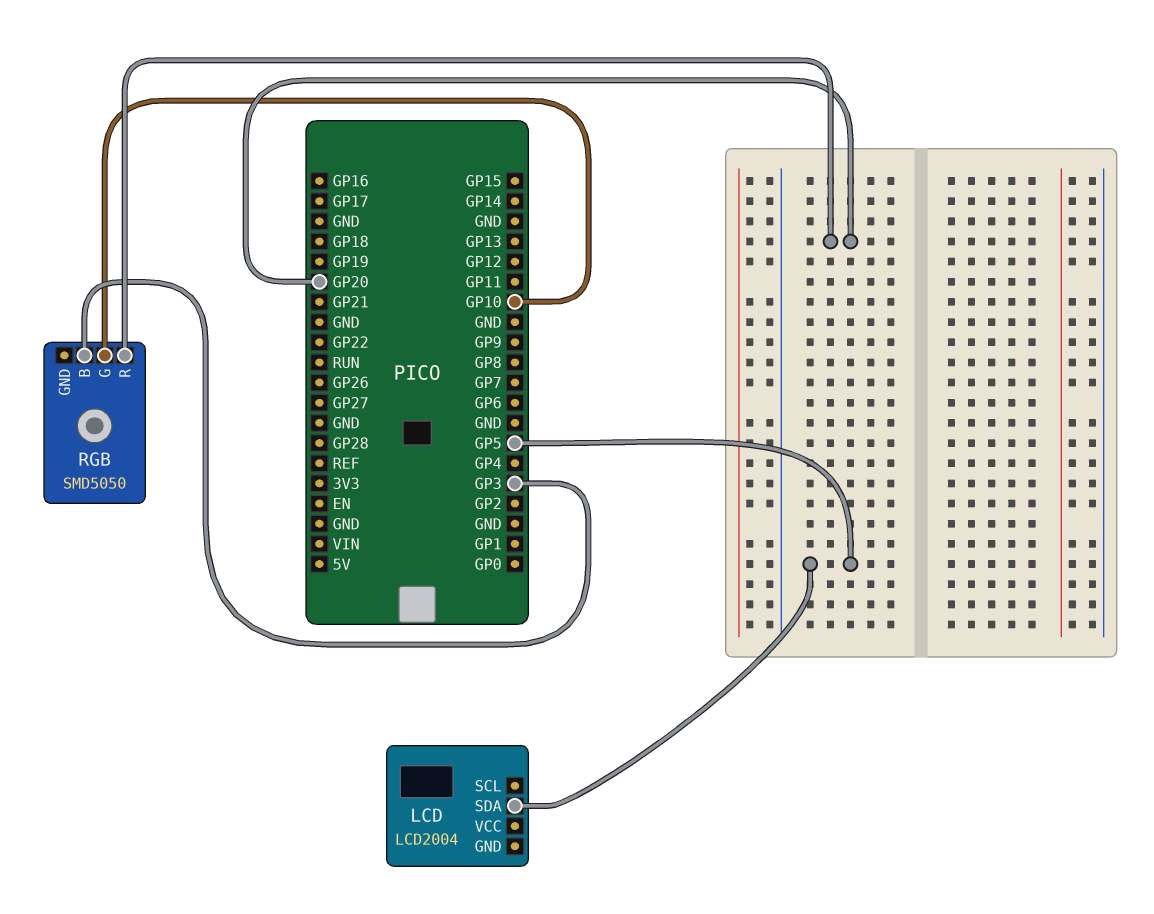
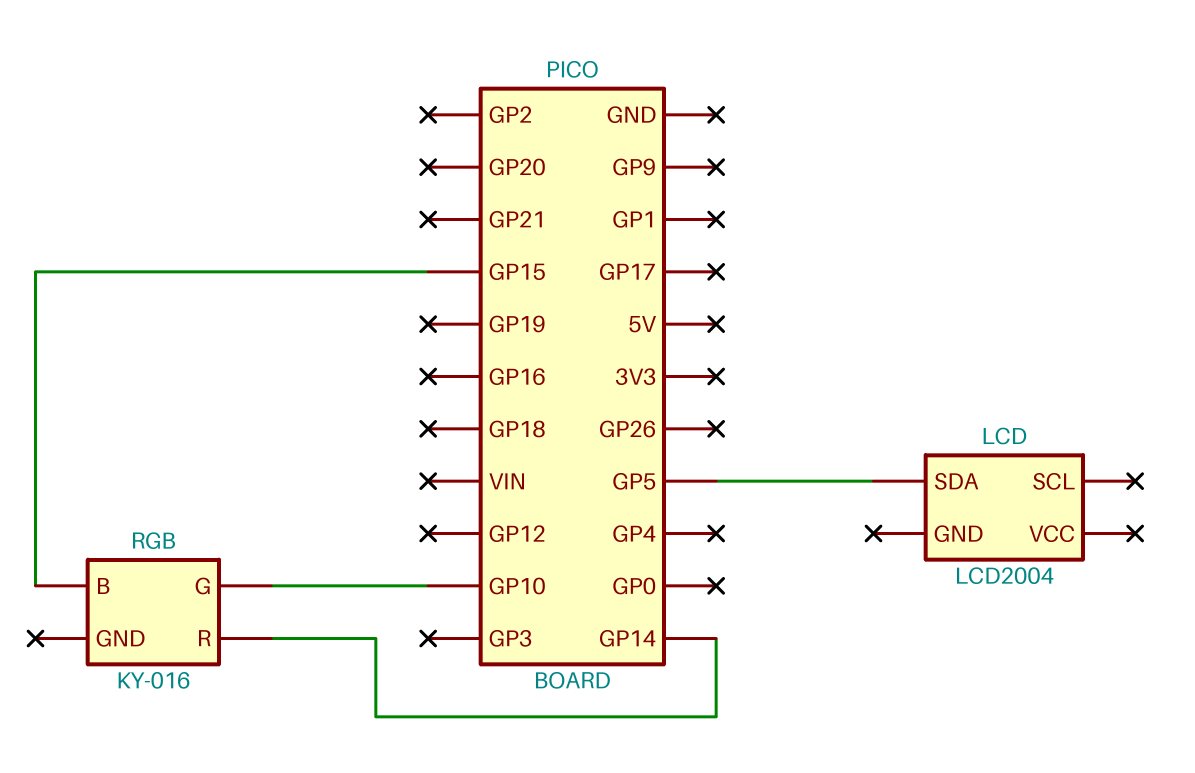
RGB: SMD5050 -> KY-016
RGB pin B: GP3 -> GP15
RGB pin R: GP20 -> GP14

